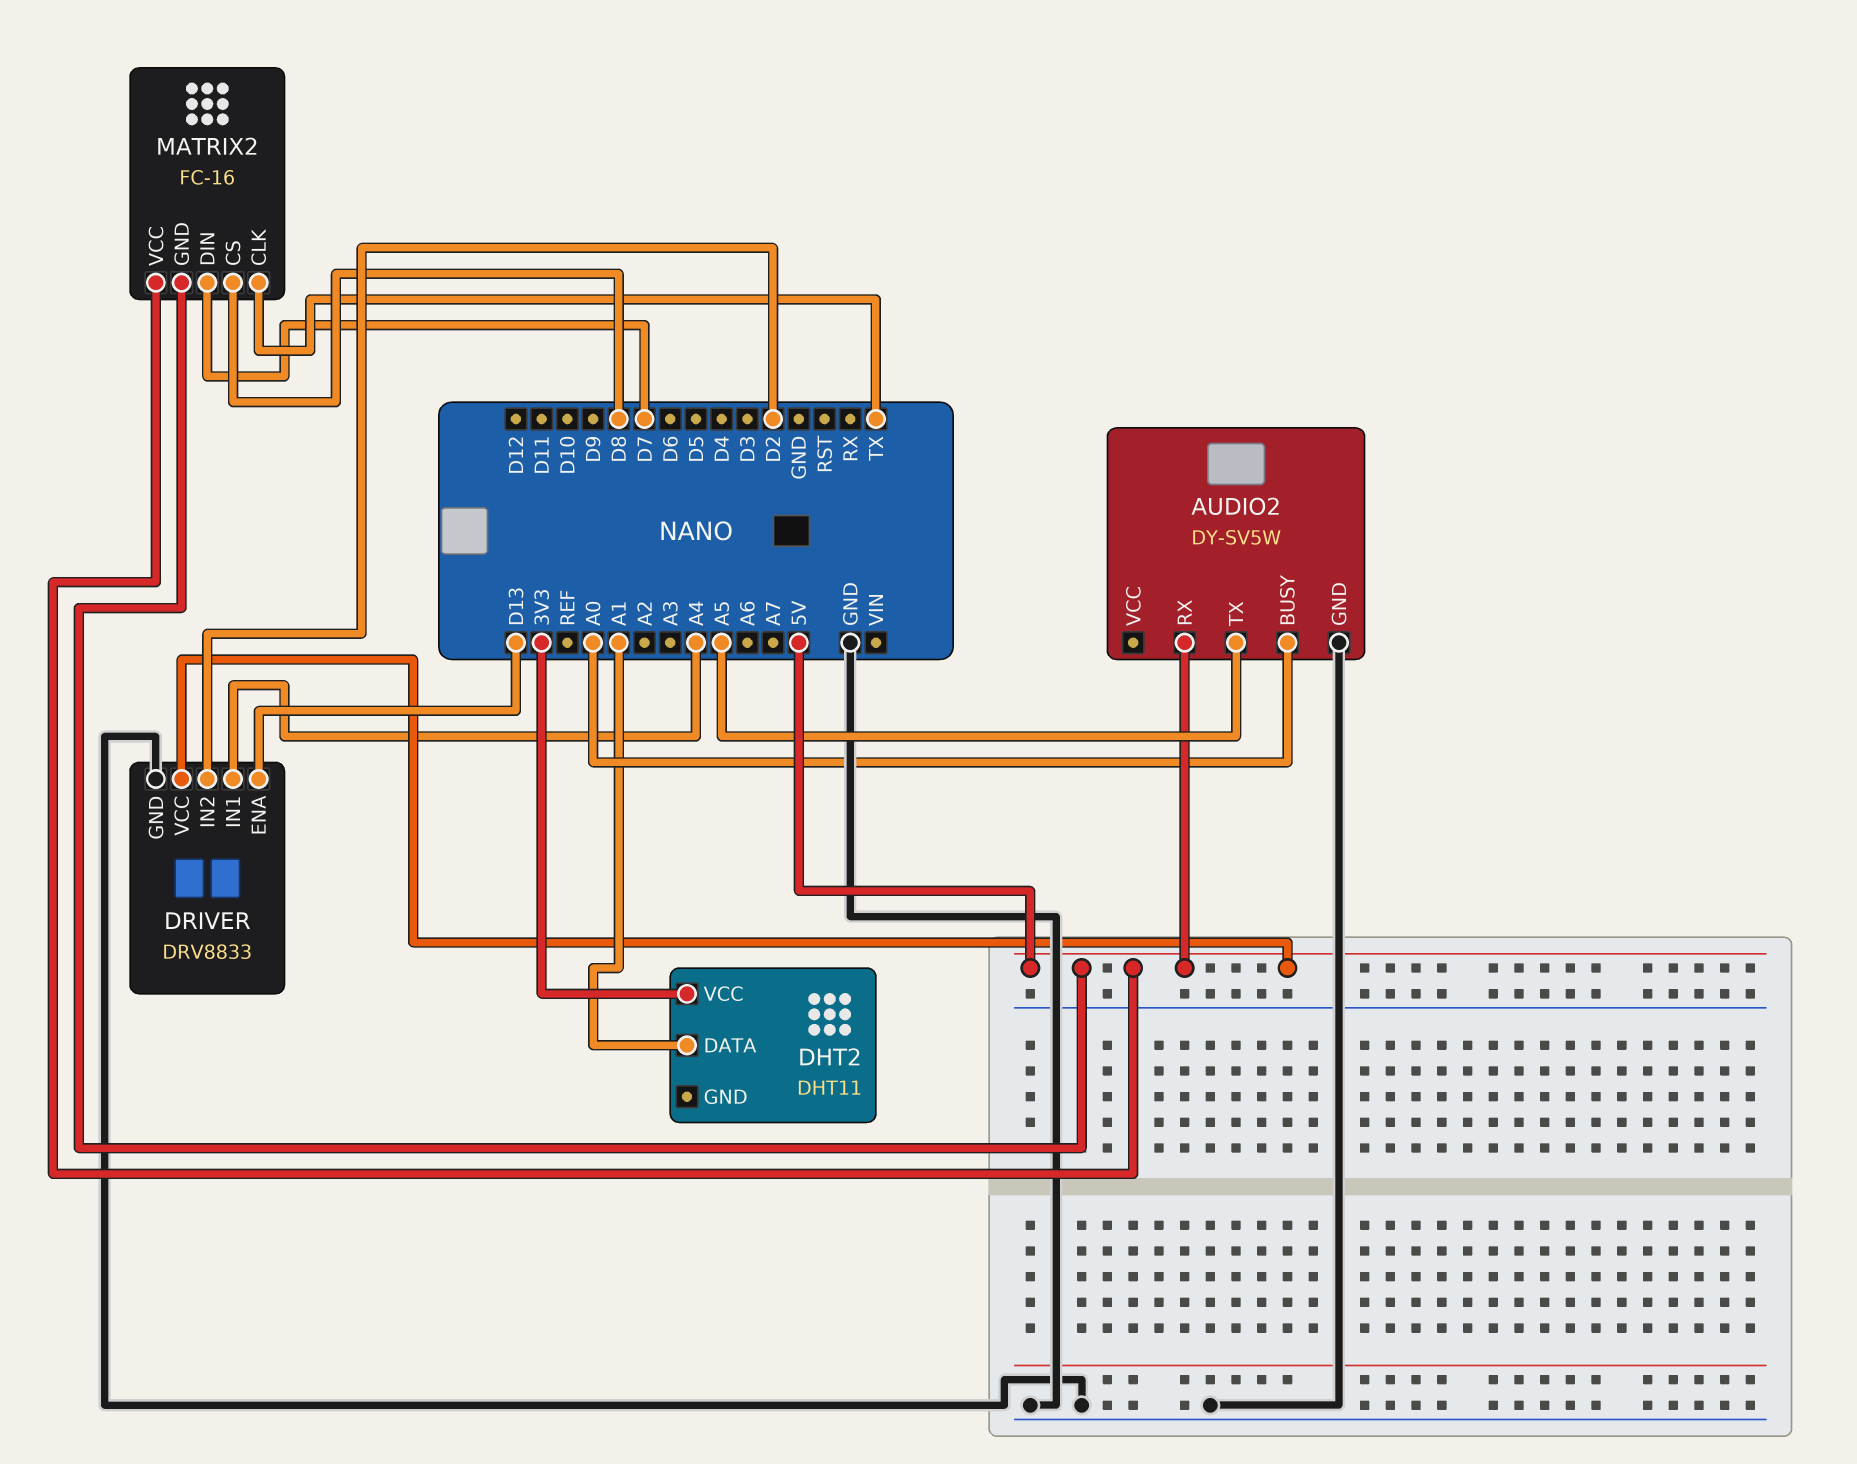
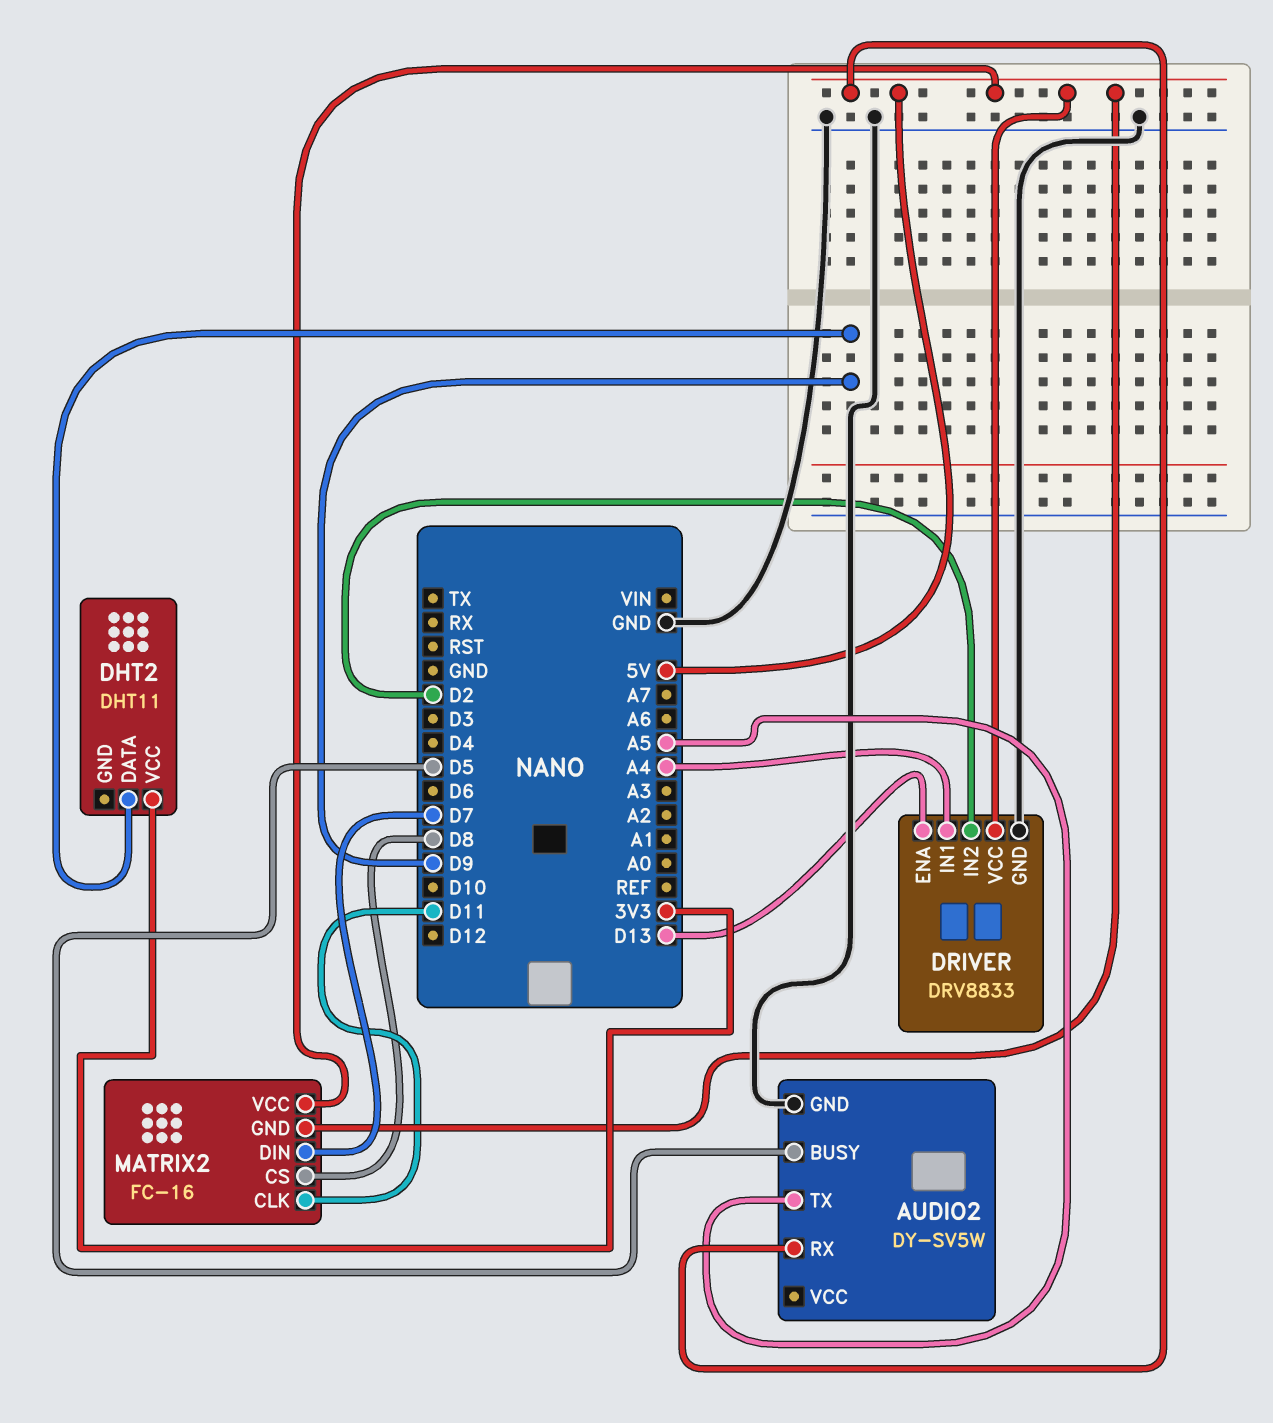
AUDIO2 pin BUSY: A0 -> D5
DHT2 pin DATA: A1 -> D9
MATRIX2 pin CLK: TX -> D11

